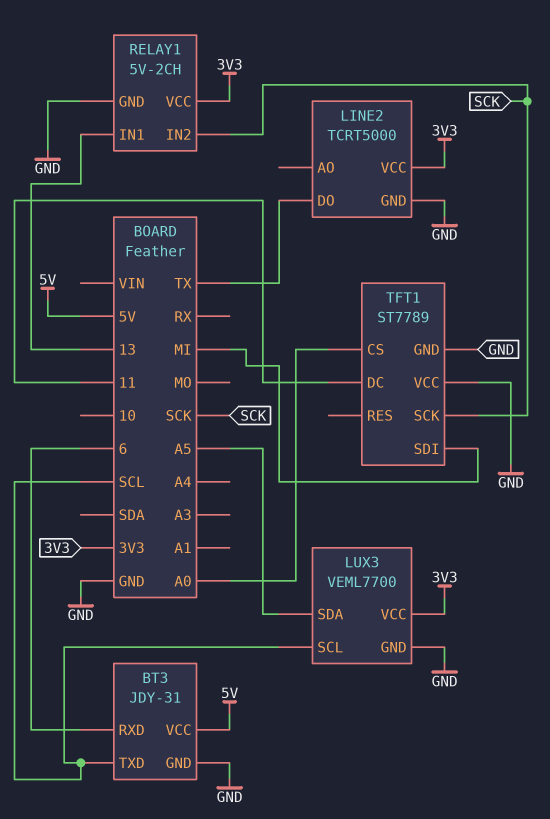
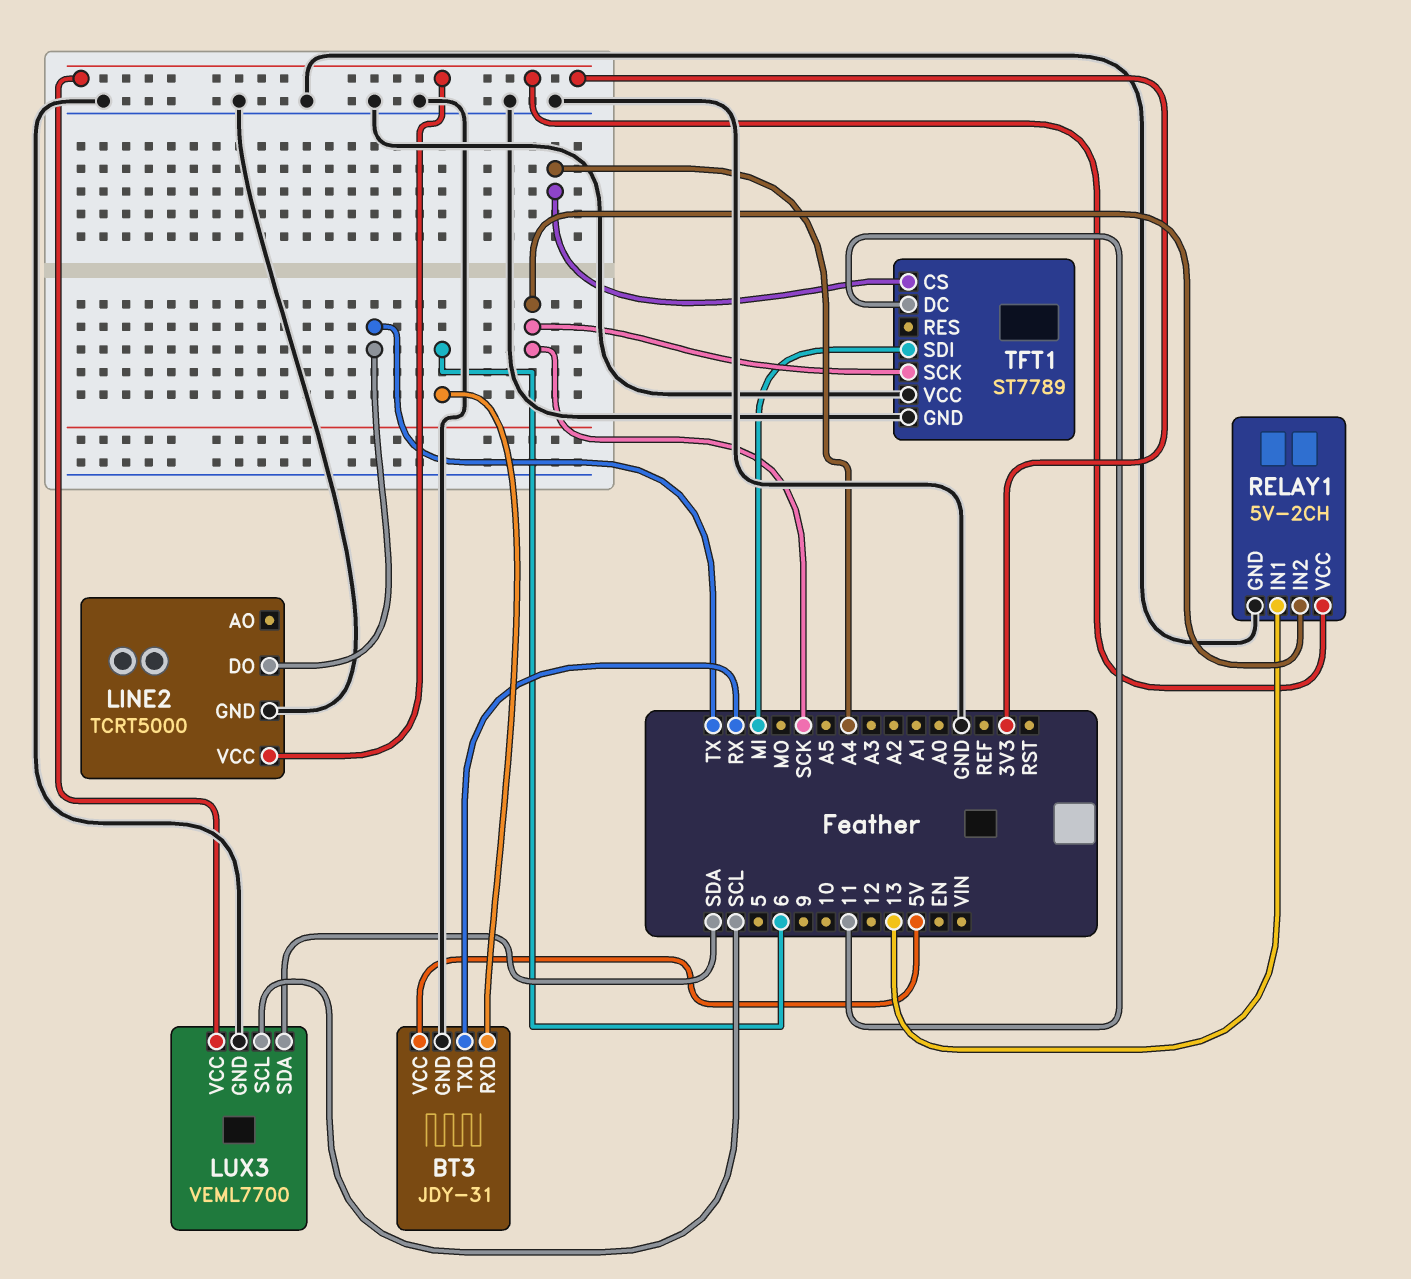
BT3 pin TXD: SCL -> RX
LUX3 pin SDA: A5 -> SDA
TFT1 pin CS: A0 -> A4

